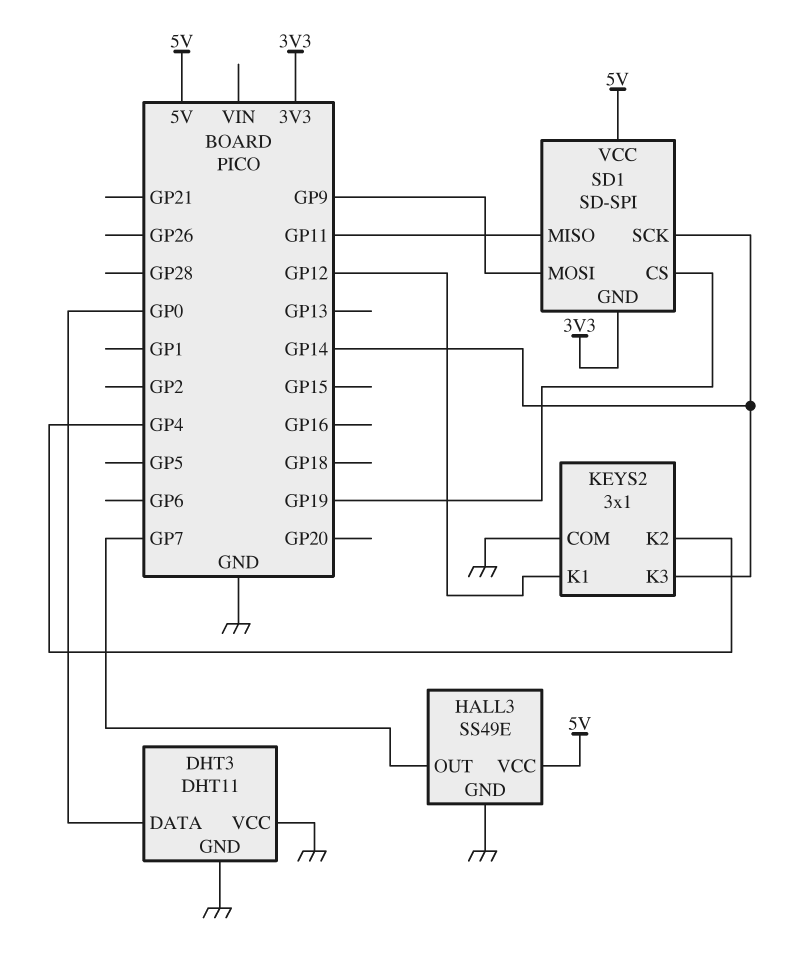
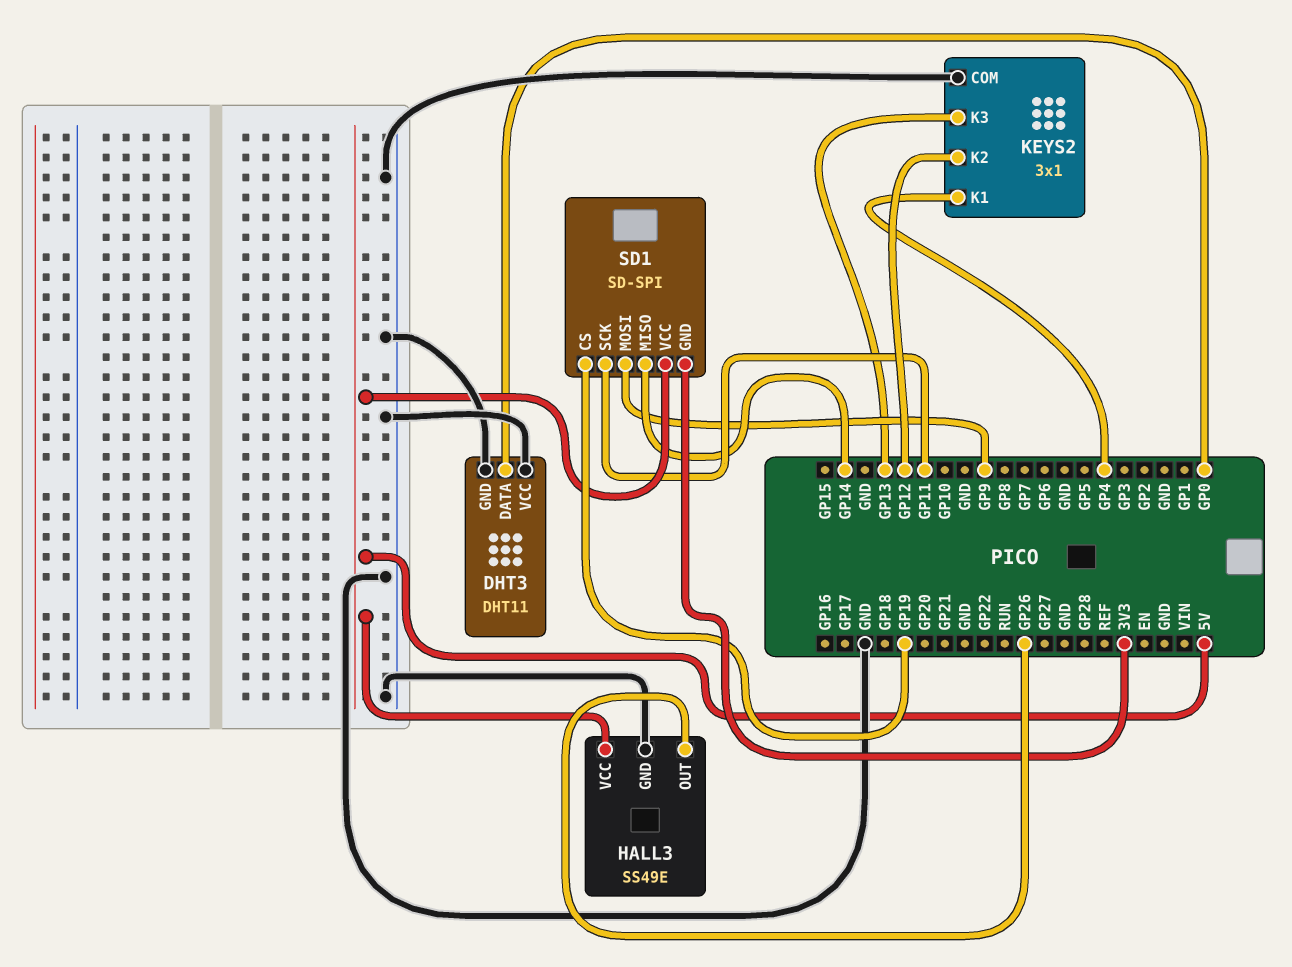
HALL3 pin OUT: GP7 -> GP26
KEYS2 pin K1: GP12 -> GP4
KEYS2 pin K2: GP4 -> GP12
KEYS2 pin K3: GP14 -> GP13
SD1 pin MISO: GP11 -> GP14
SD1 pin SCK: GP14 -> GP11

